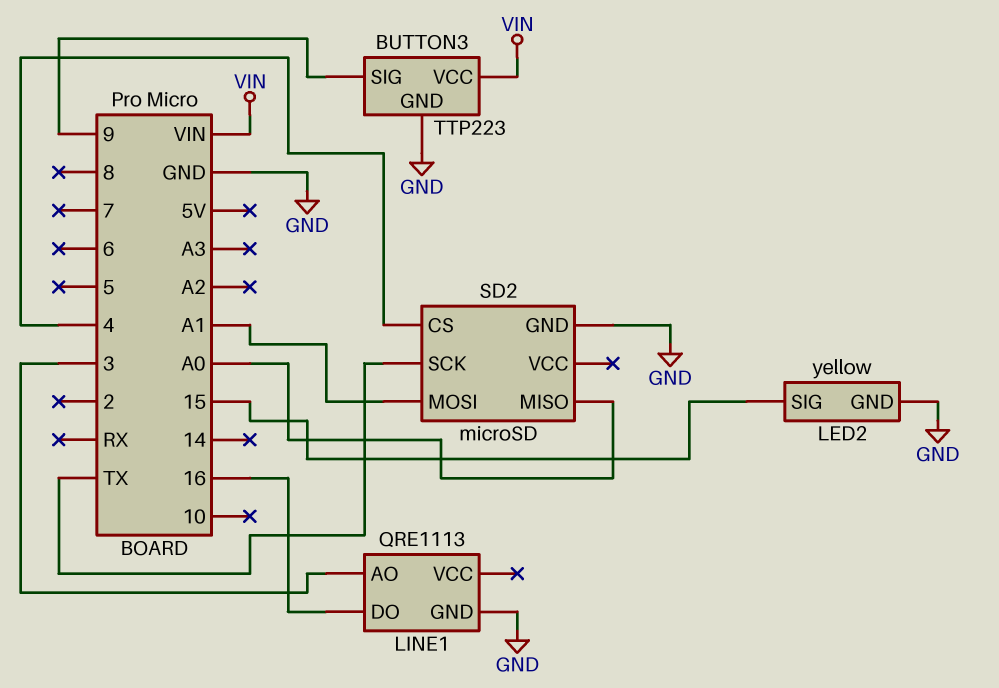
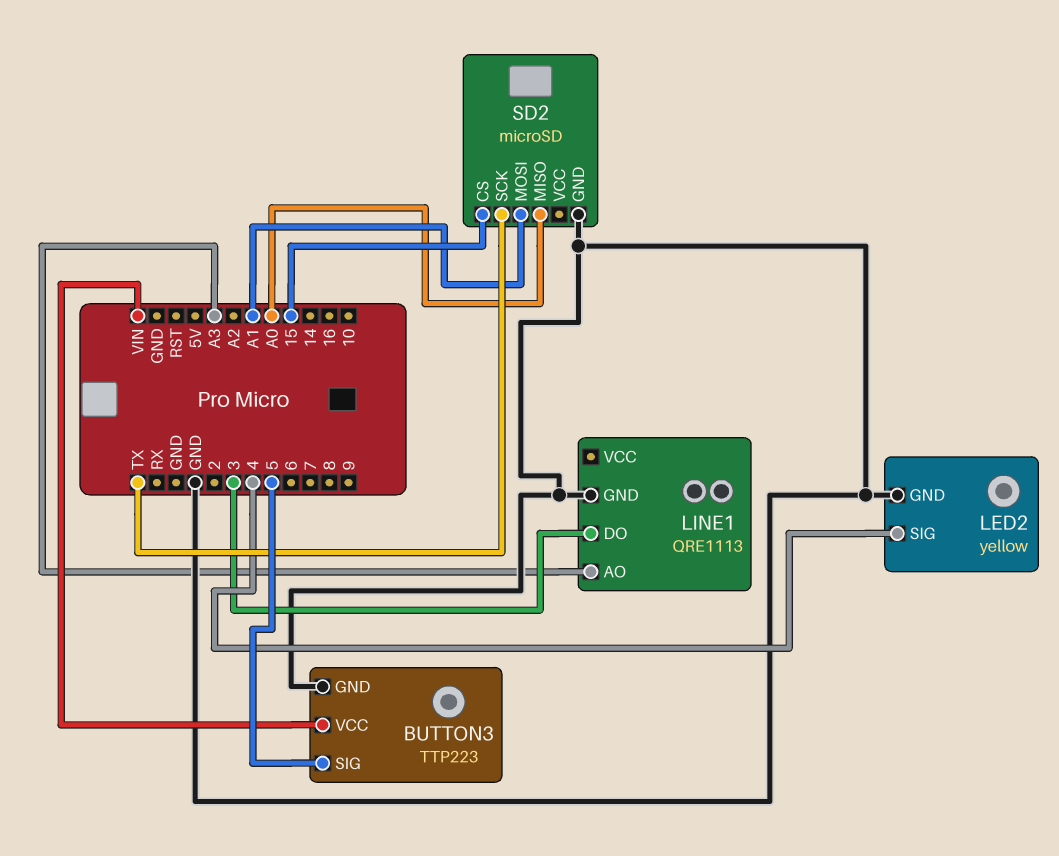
BUTTON3 pin SIG: 9 -> 5
LED2 pin SIG: 15 -> 4
LINE1 pin AO: 3 -> A3
LINE1 pin DO: 16 -> 3
SD2 pin CS: 4 -> 15

